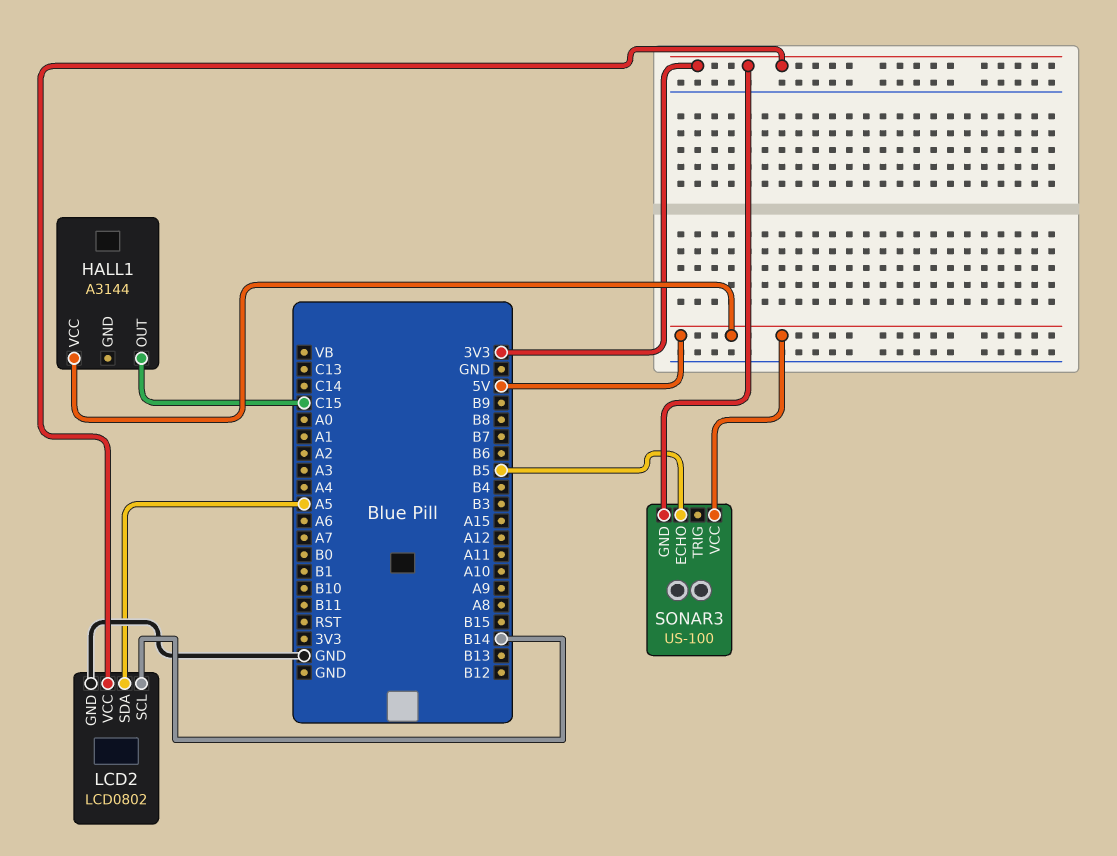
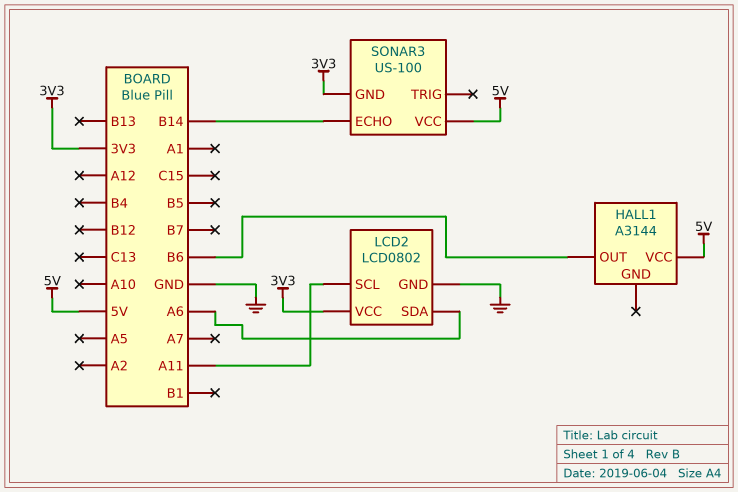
HALL1 pin OUT: C15 -> B6
LCD2 pin SCL: B14 -> A11
LCD2 pin SDA: A5 -> A6
SONAR3 pin ECHO: B5 -> B14

